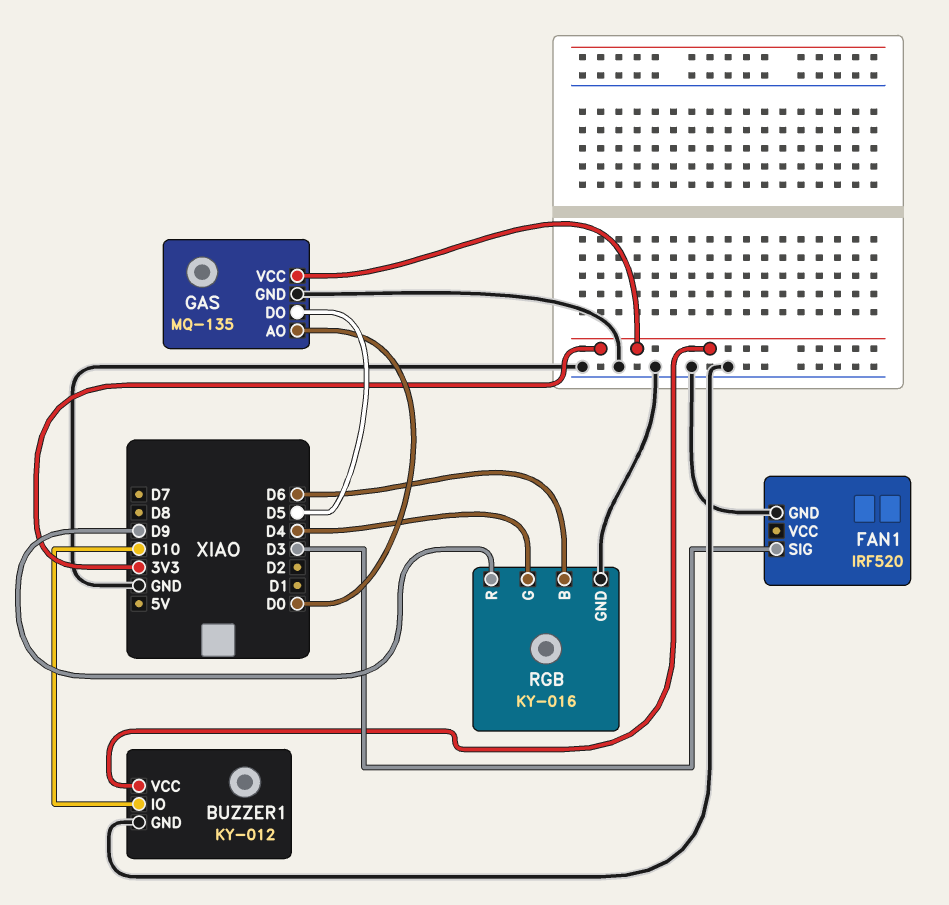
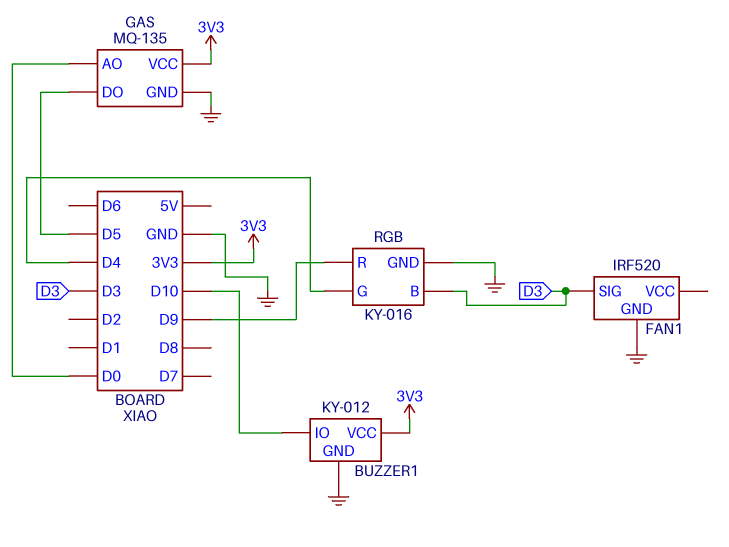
RGB pin B: D6 -> D3

